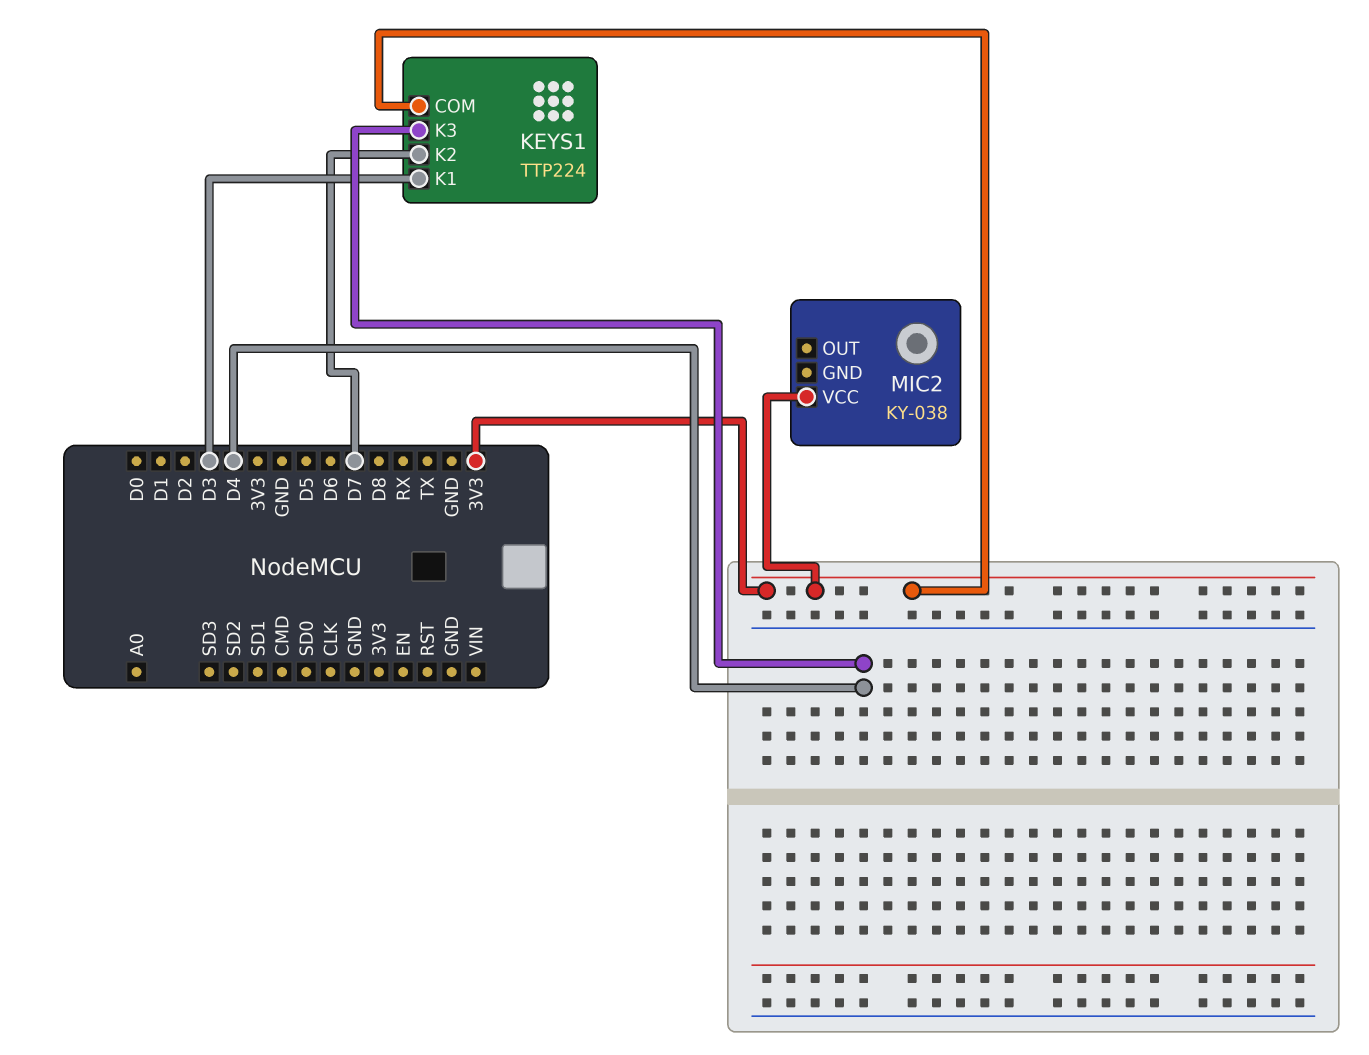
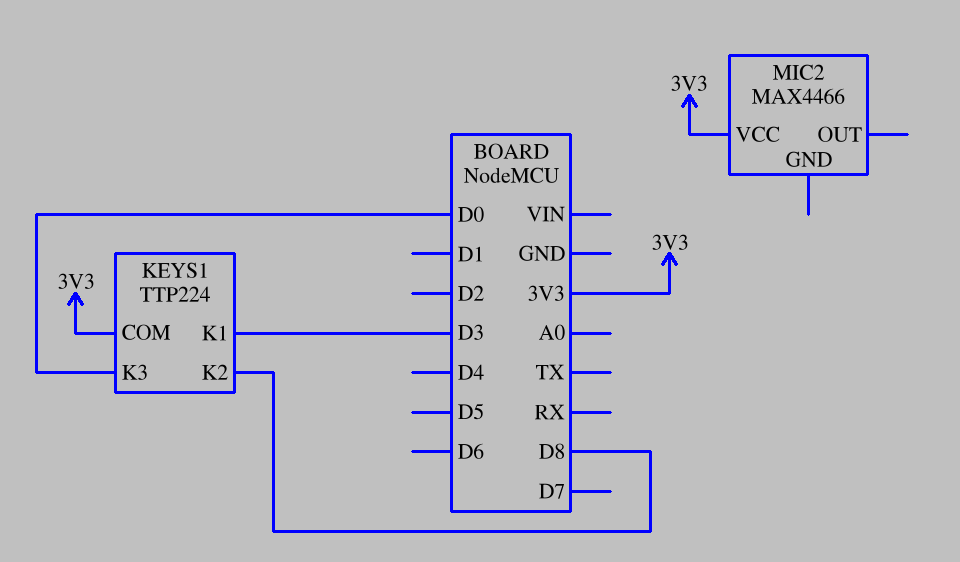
KEYS1 pin K2: D7 -> D8
KEYS1 pin K3: D4 -> D0
MIC2: KY-038 -> MAX4466

